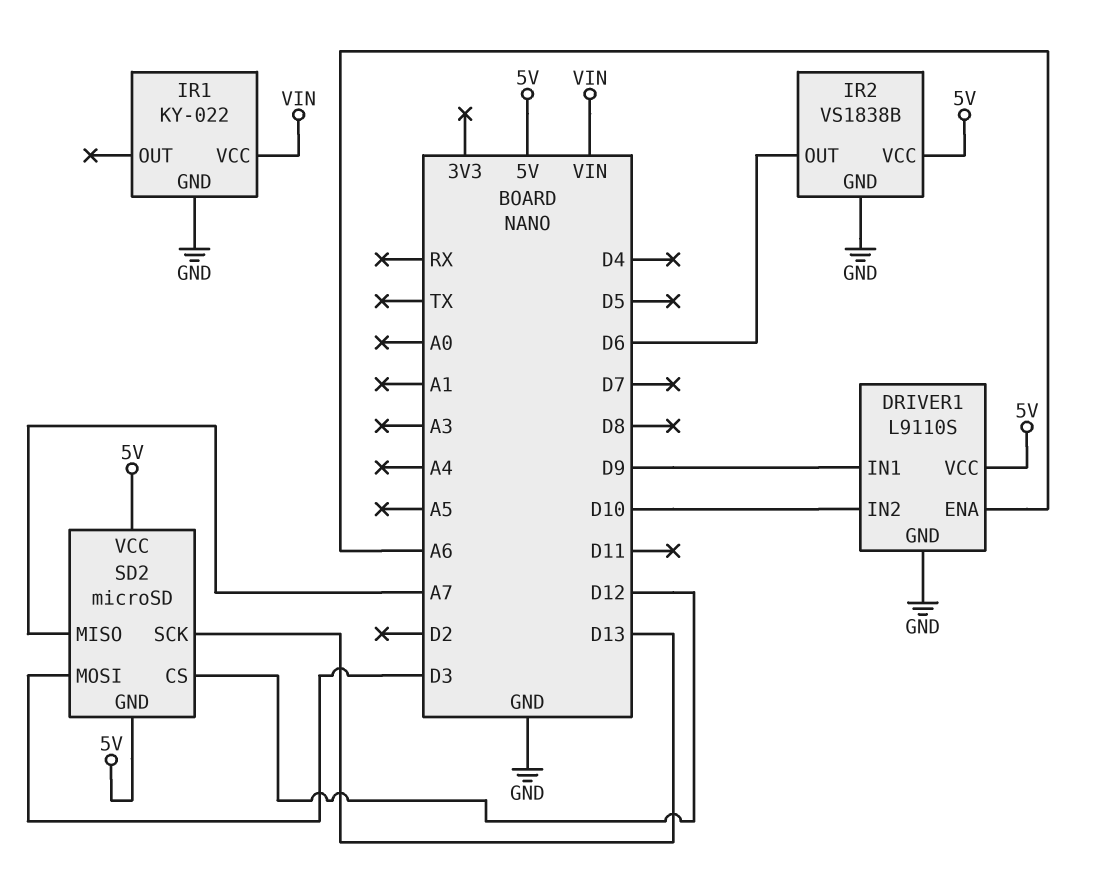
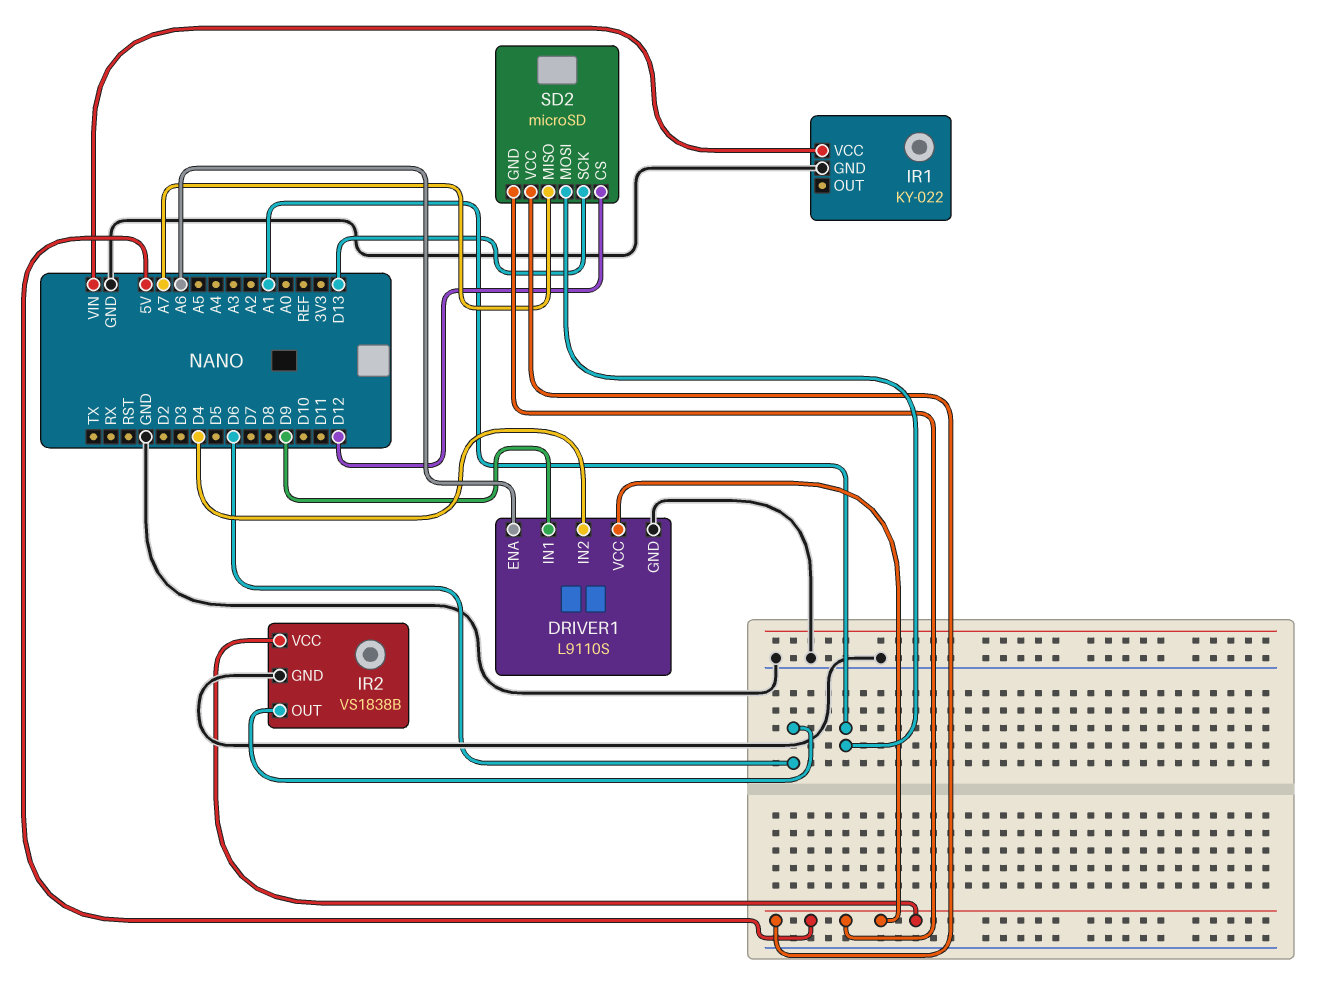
DRIVER1 pin IN2: D10 -> D4
SD2 pin MOSI: D3 -> A1

